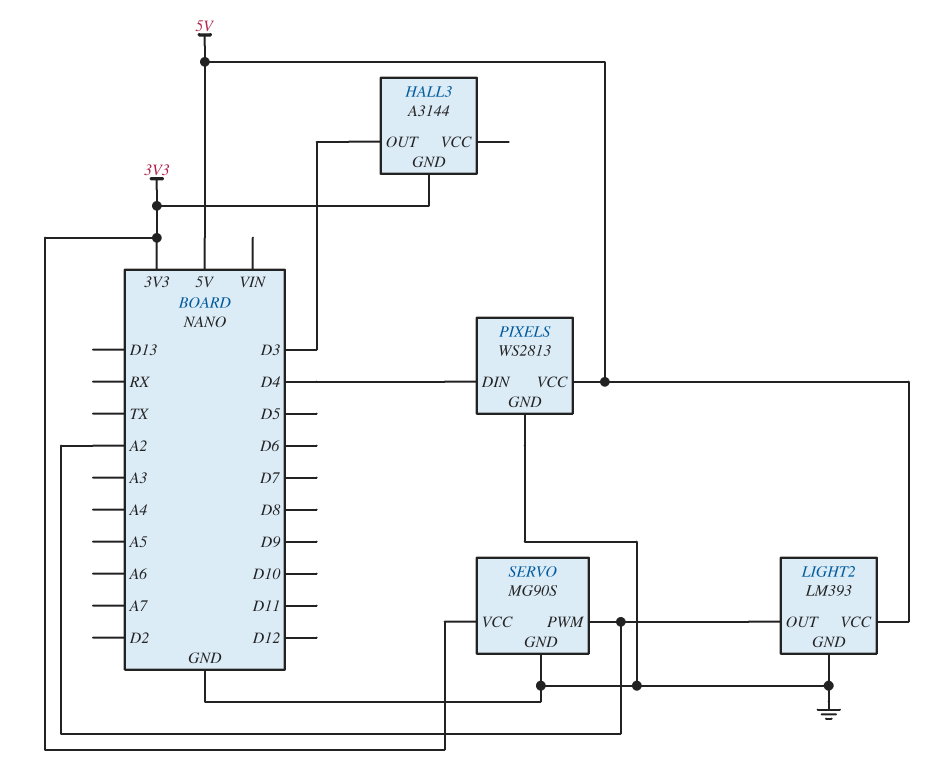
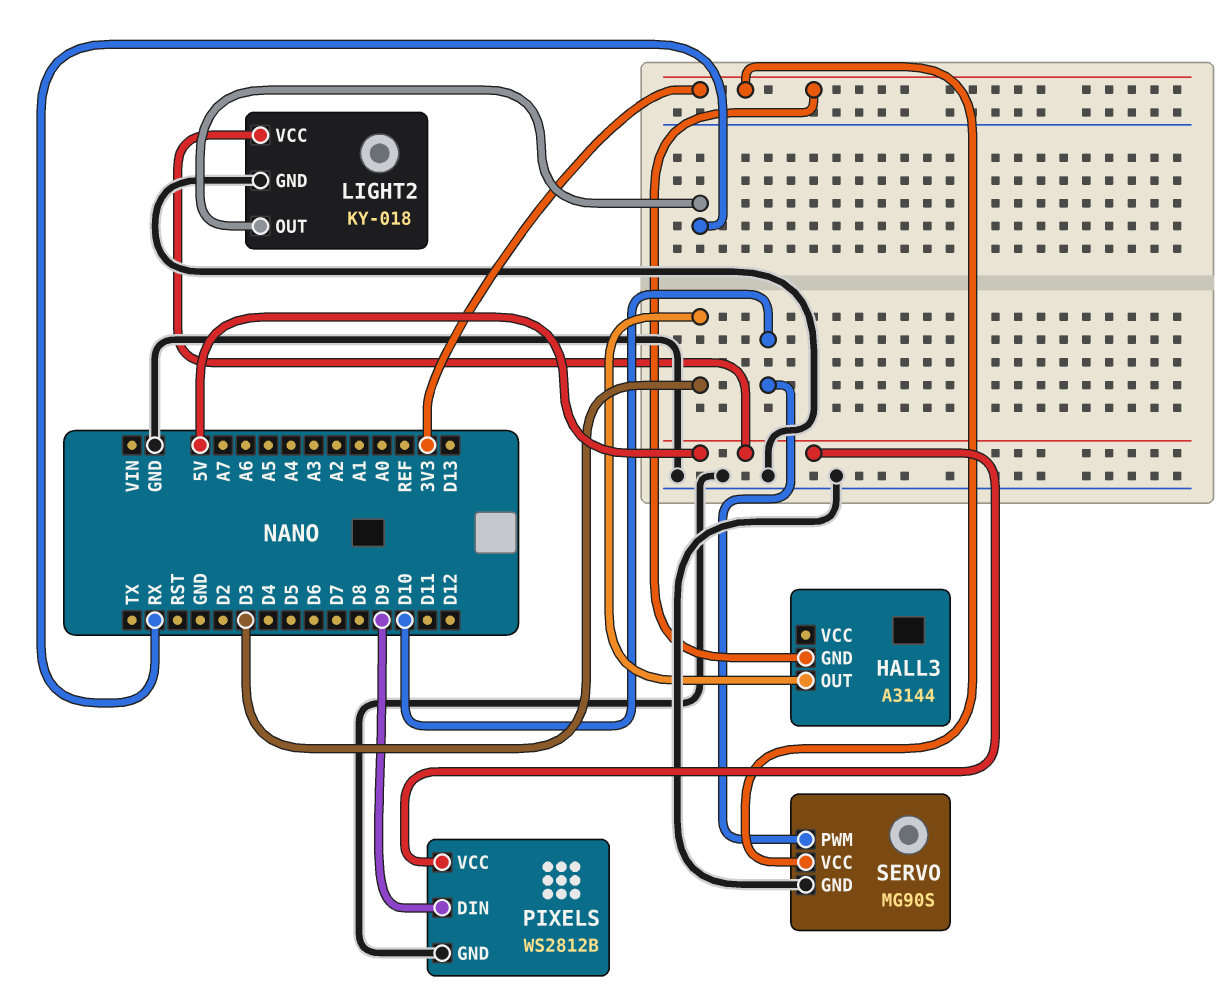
LIGHT2: LM393 -> KY-018
LIGHT2 pin OUT: A2 -> RX
PIXELS: WS2813 -> WS2812B
PIXELS pin DIN: D4 -> D9
SERVO pin PWM: A2 -> D10

